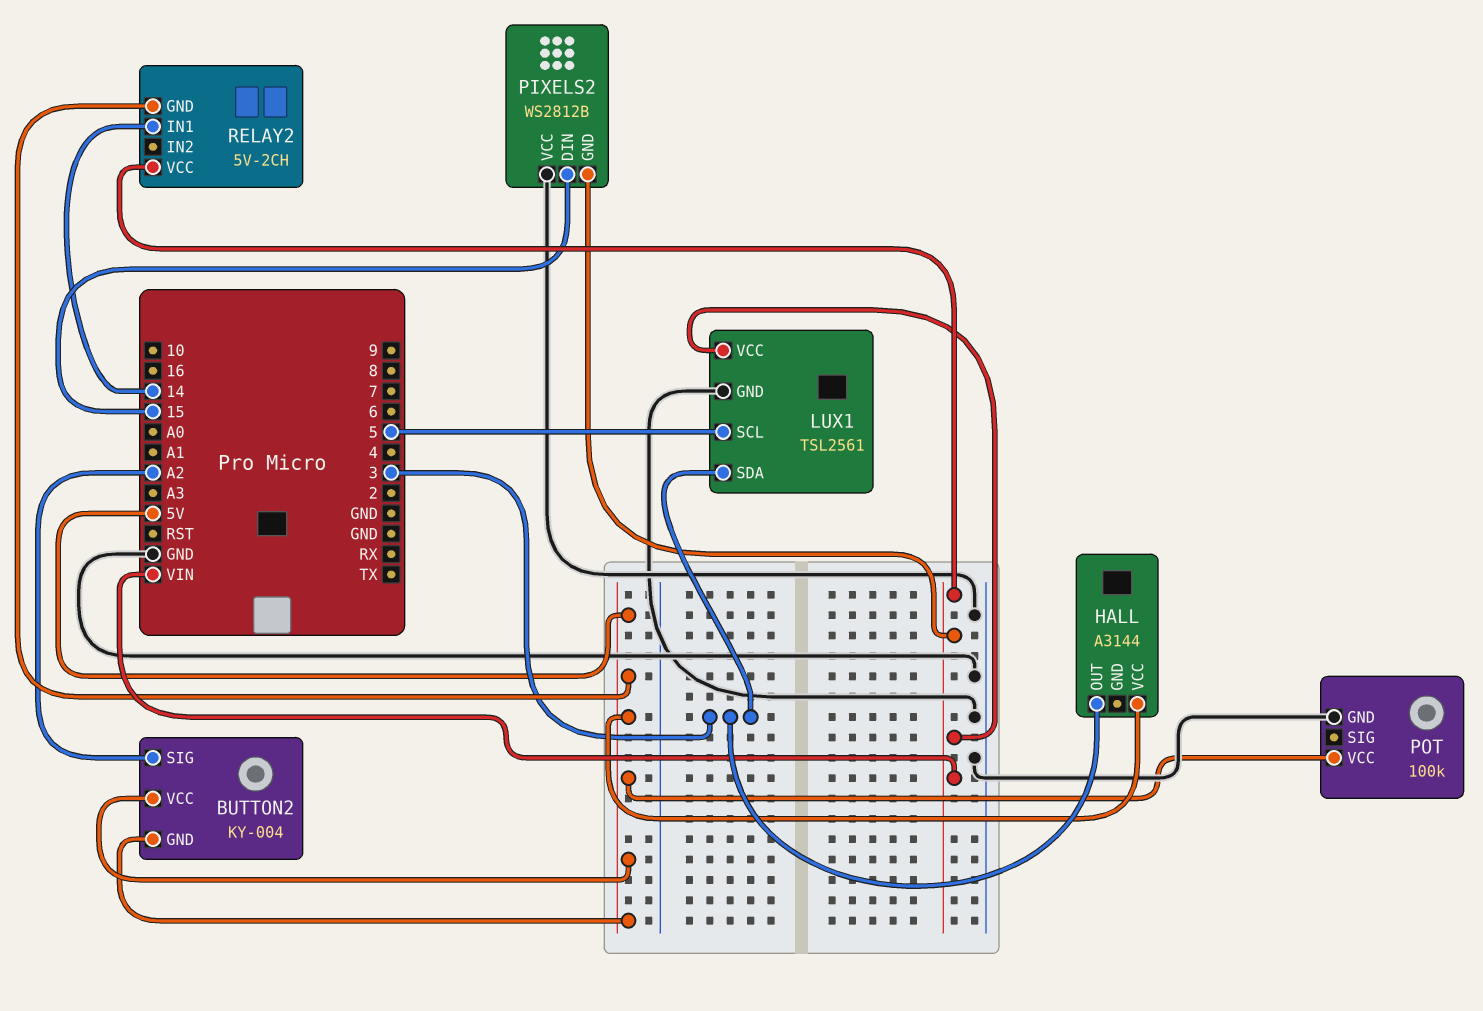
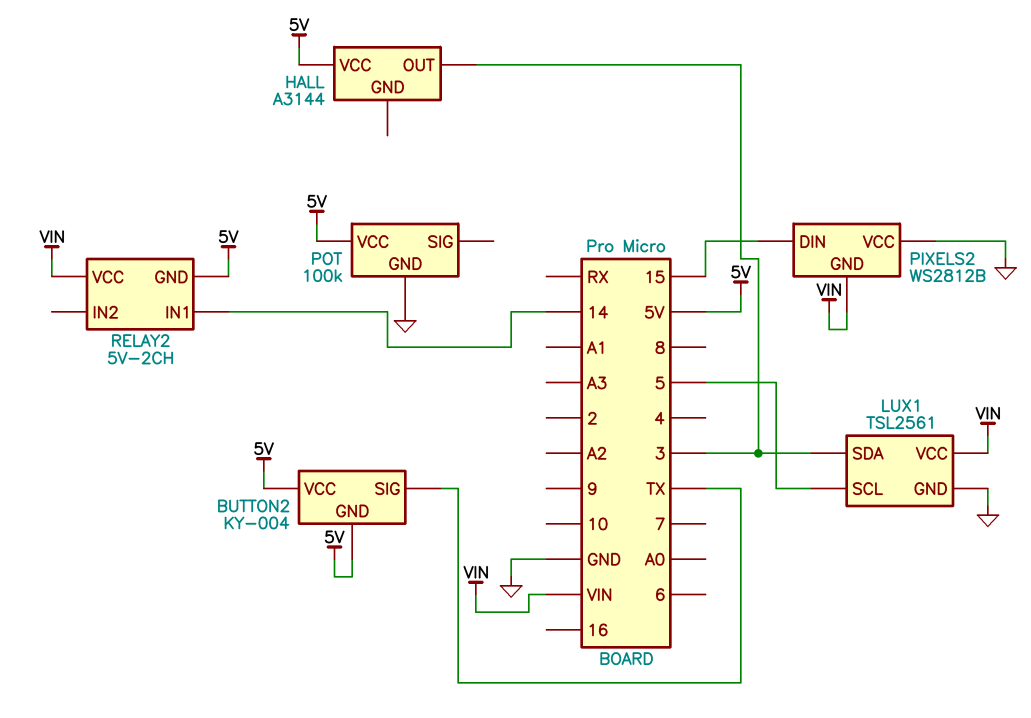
BUTTON2 pin SIG: A2 -> TX

